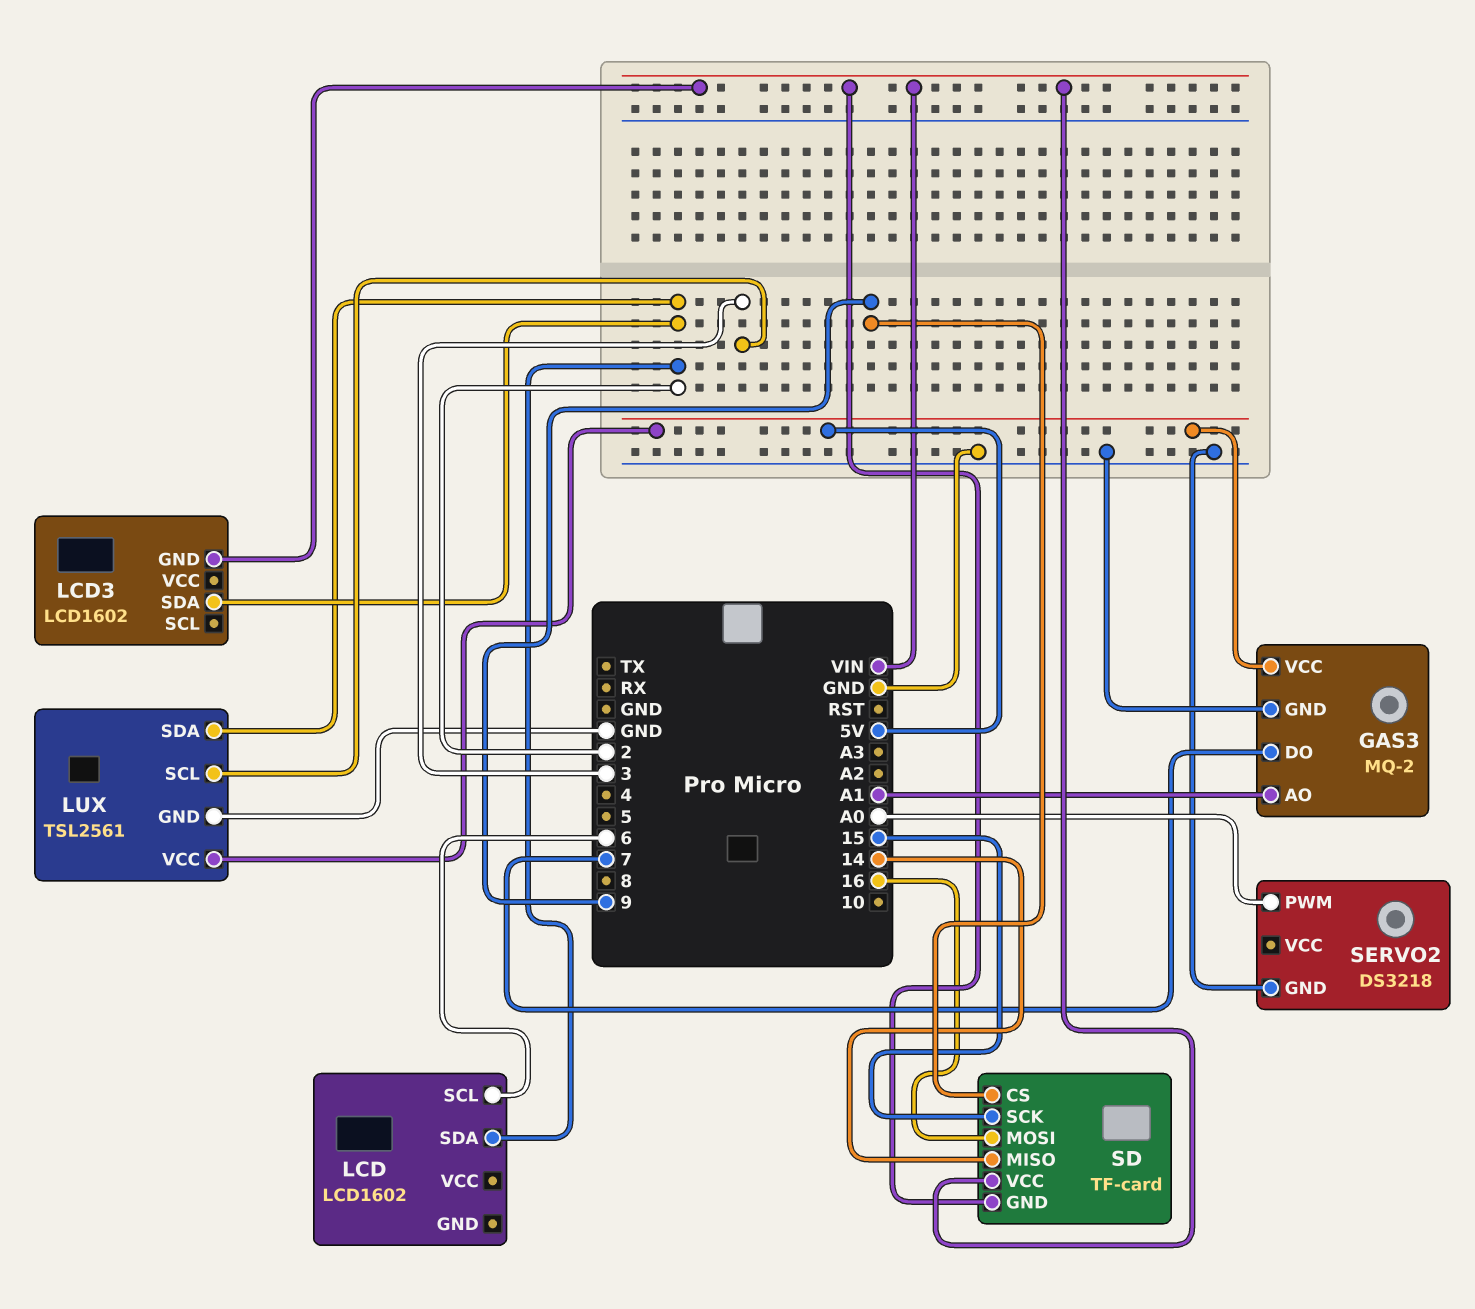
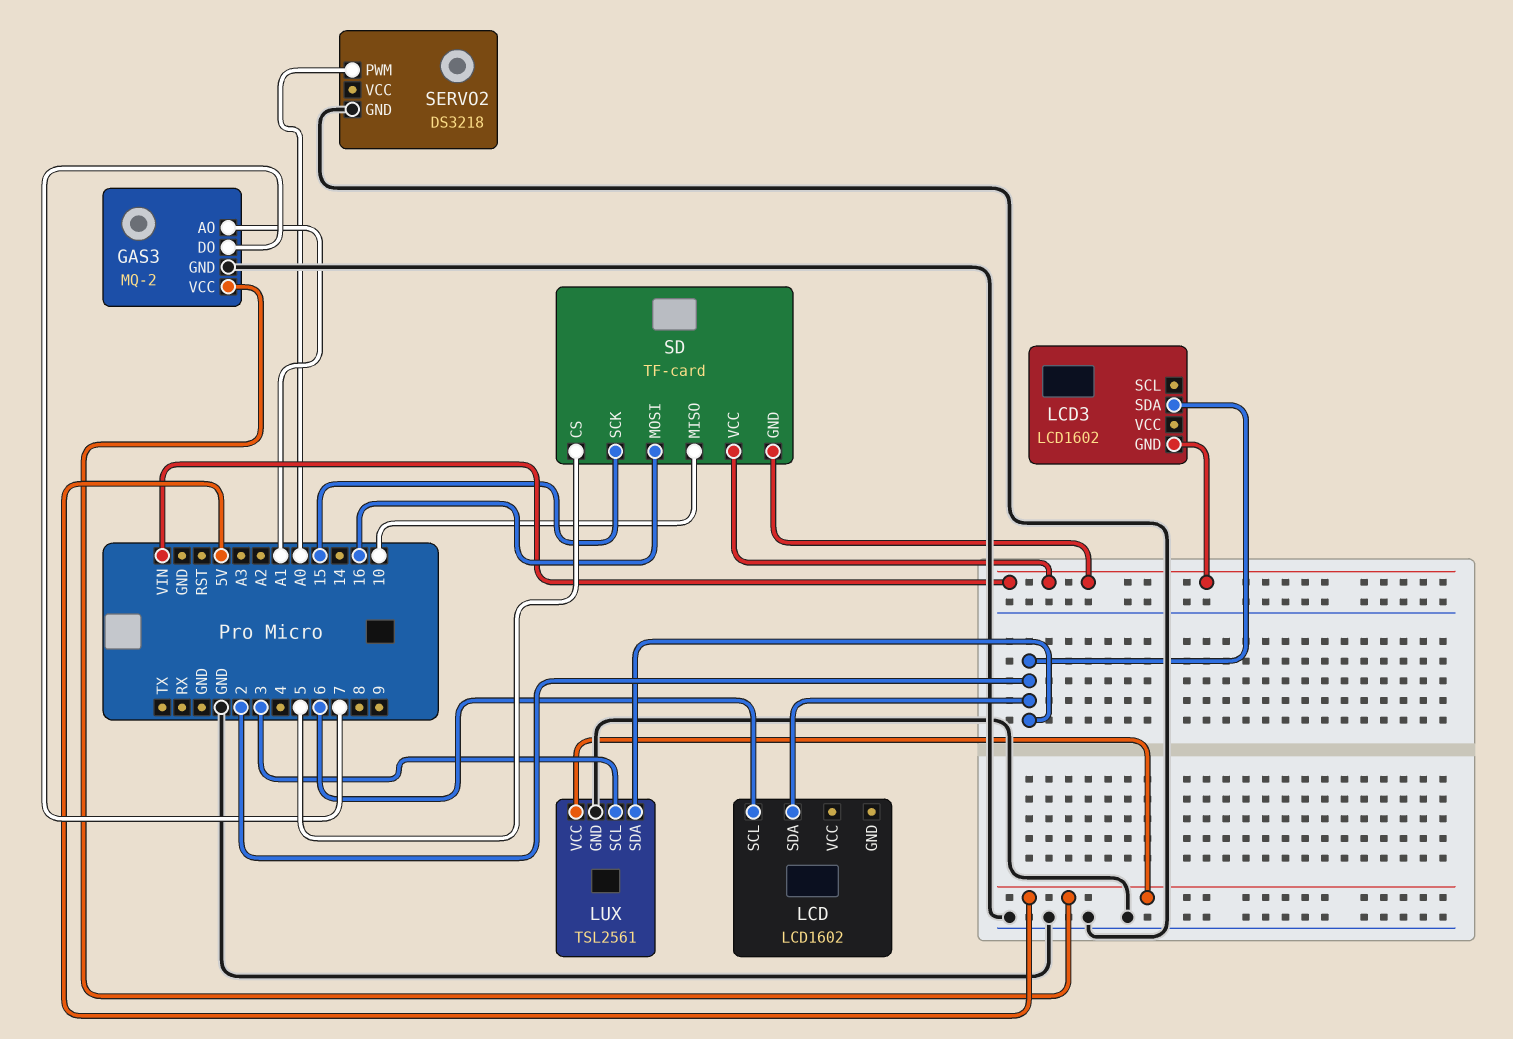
SD pin CS: 9 -> 5
SD pin MISO: 14 -> 10

